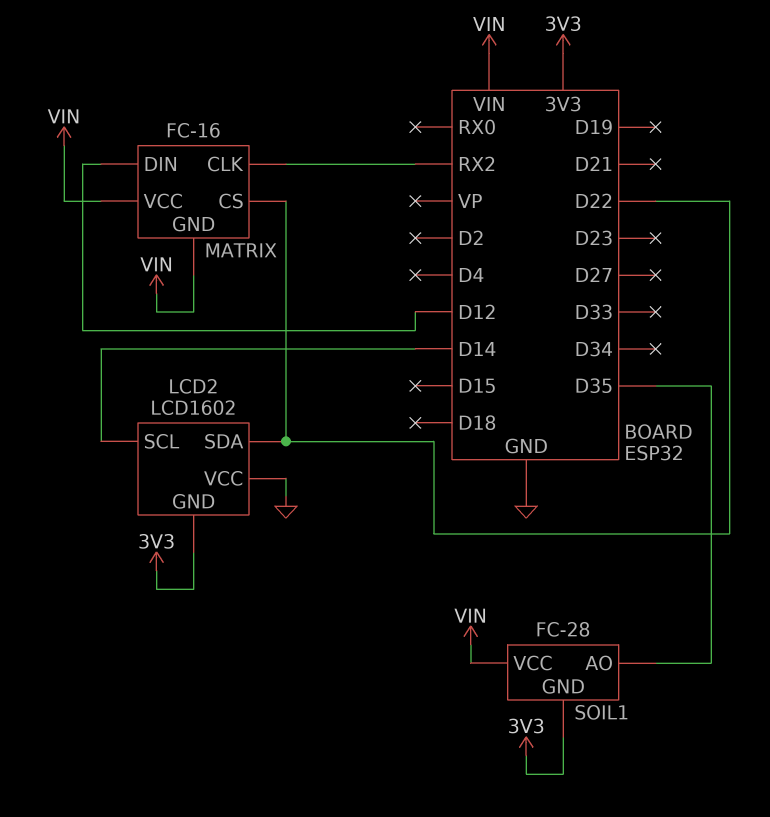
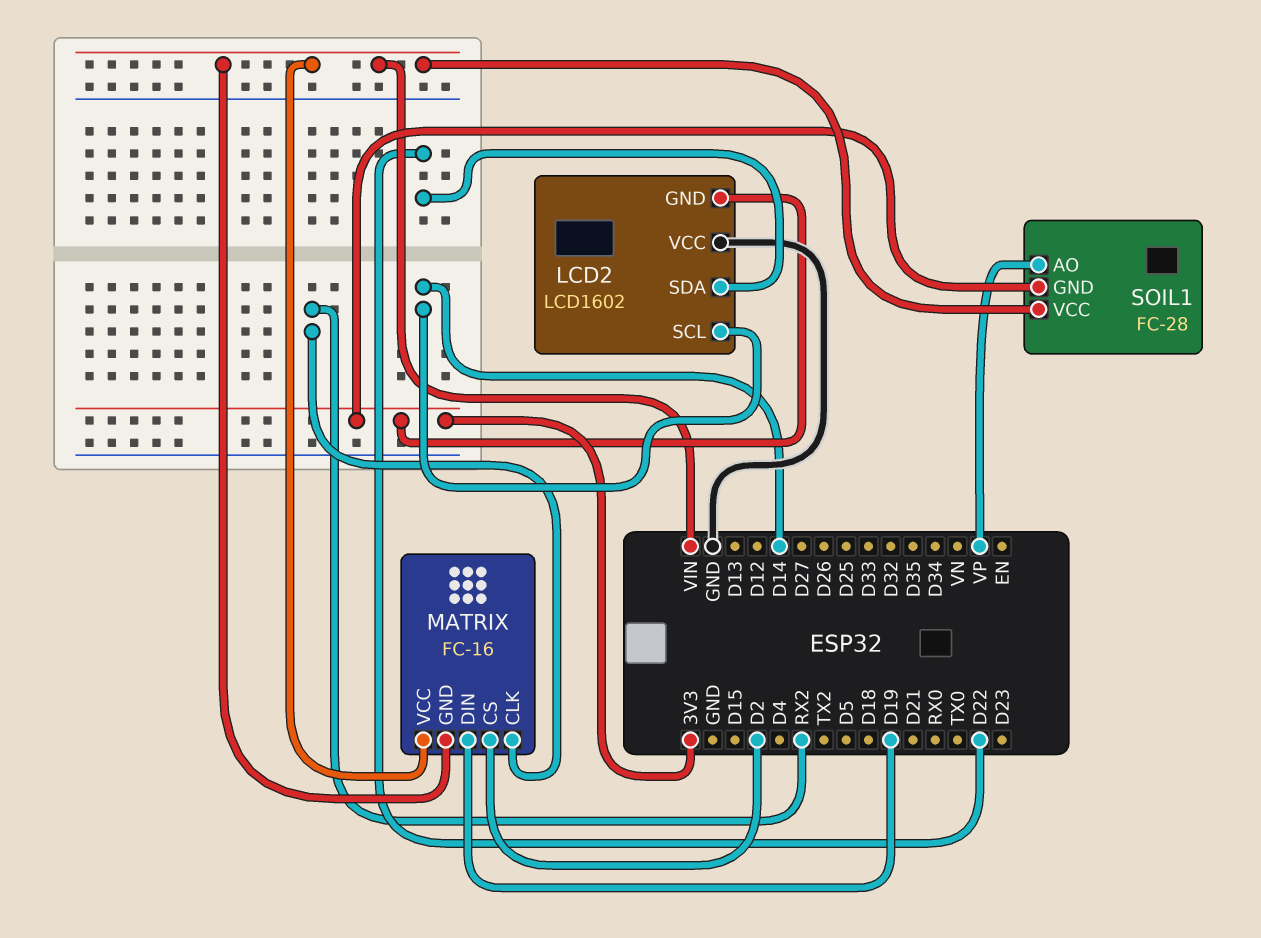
MATRIX pin CS: D22 -> D2
MATRIX pin DIN: D12 -> D19
SOIL1 pin AO: D35 -> VP

